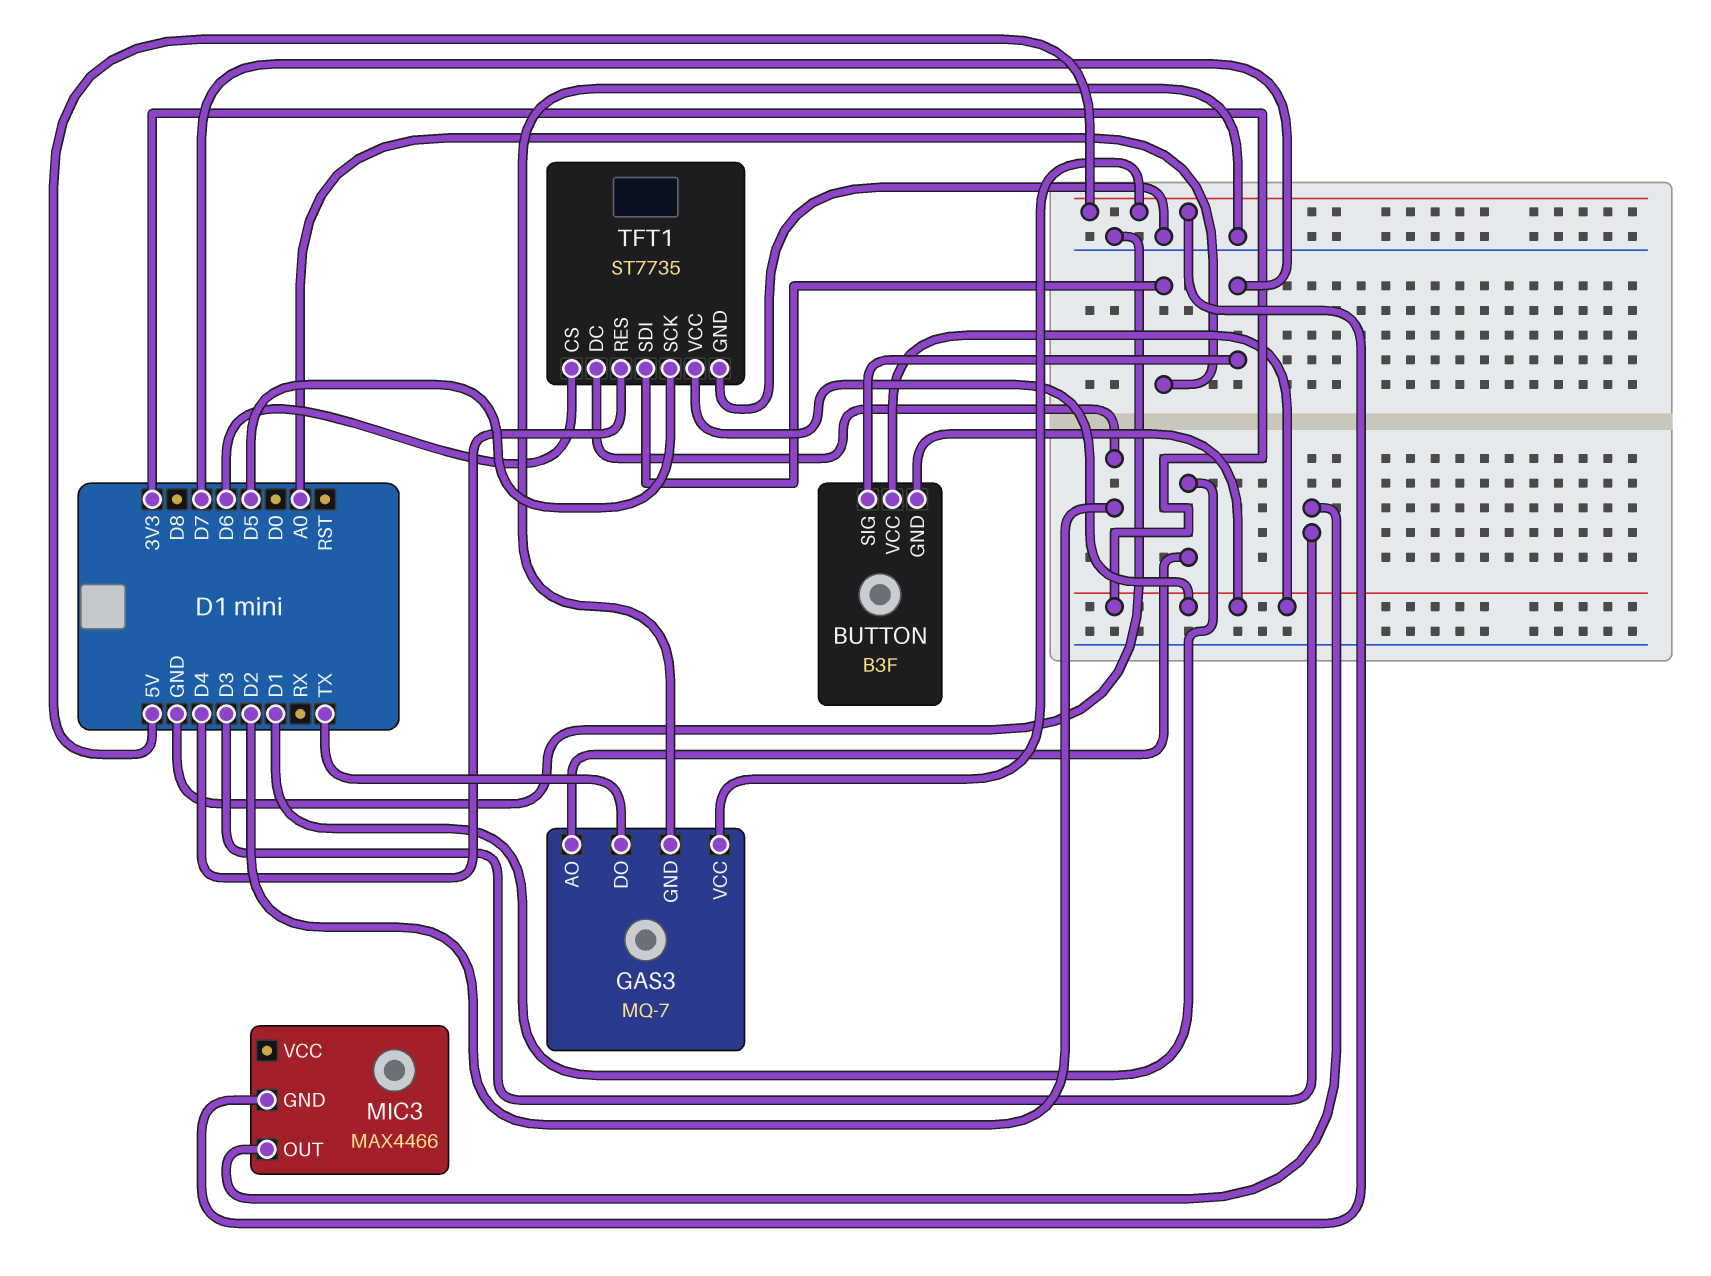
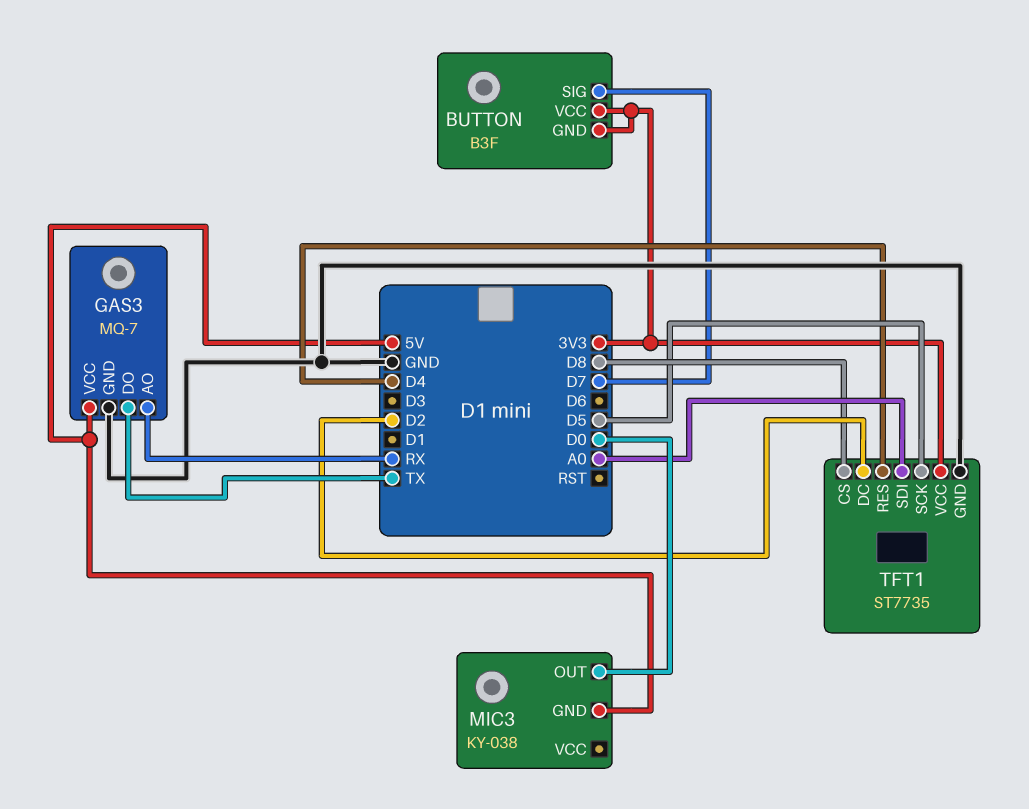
GAS3 pin AO: D1 -> RX
MIC3: MAX4466 -> KY-038
MIC3 pin OUT: D3 -> D0
TFT1 pin CS: D6 -> D8

